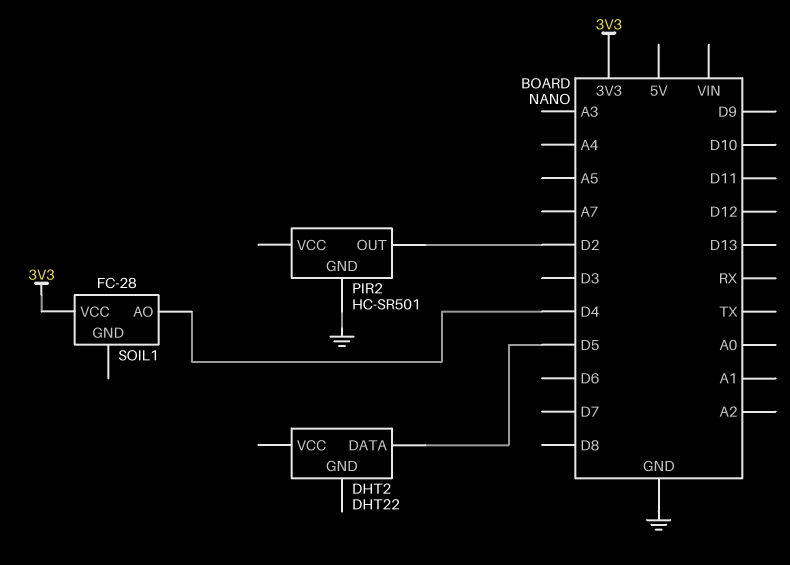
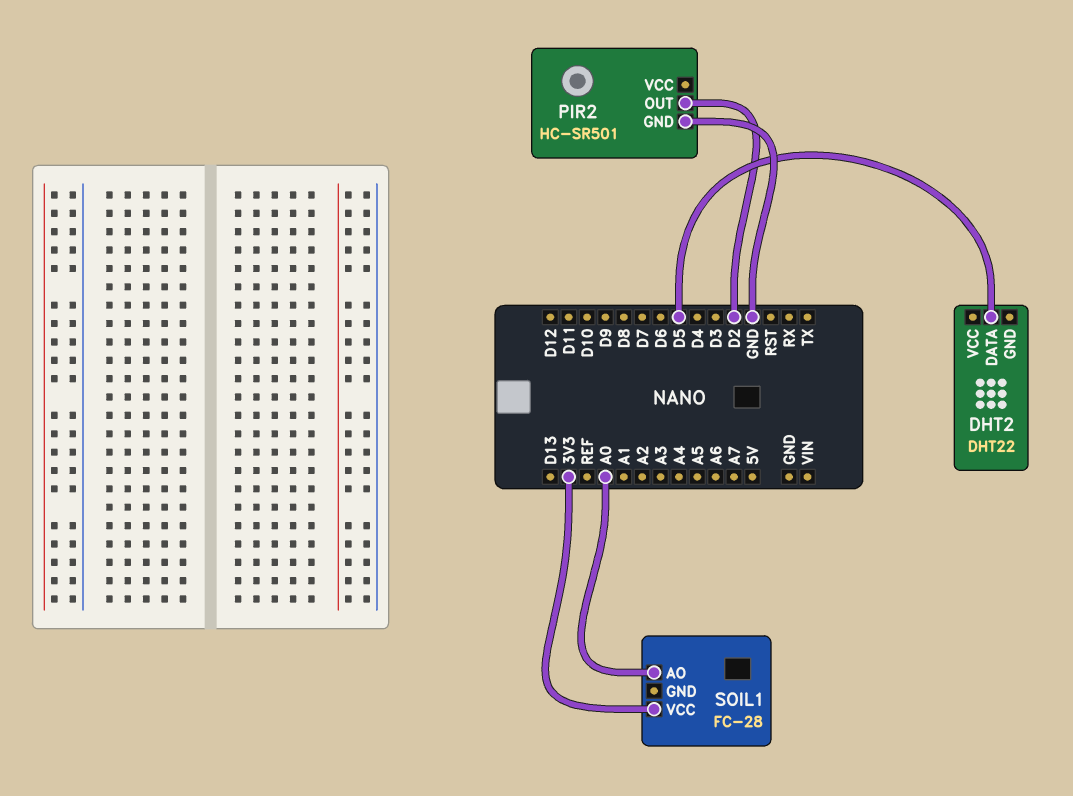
SOIL1 pin AO: D4 -> A0

